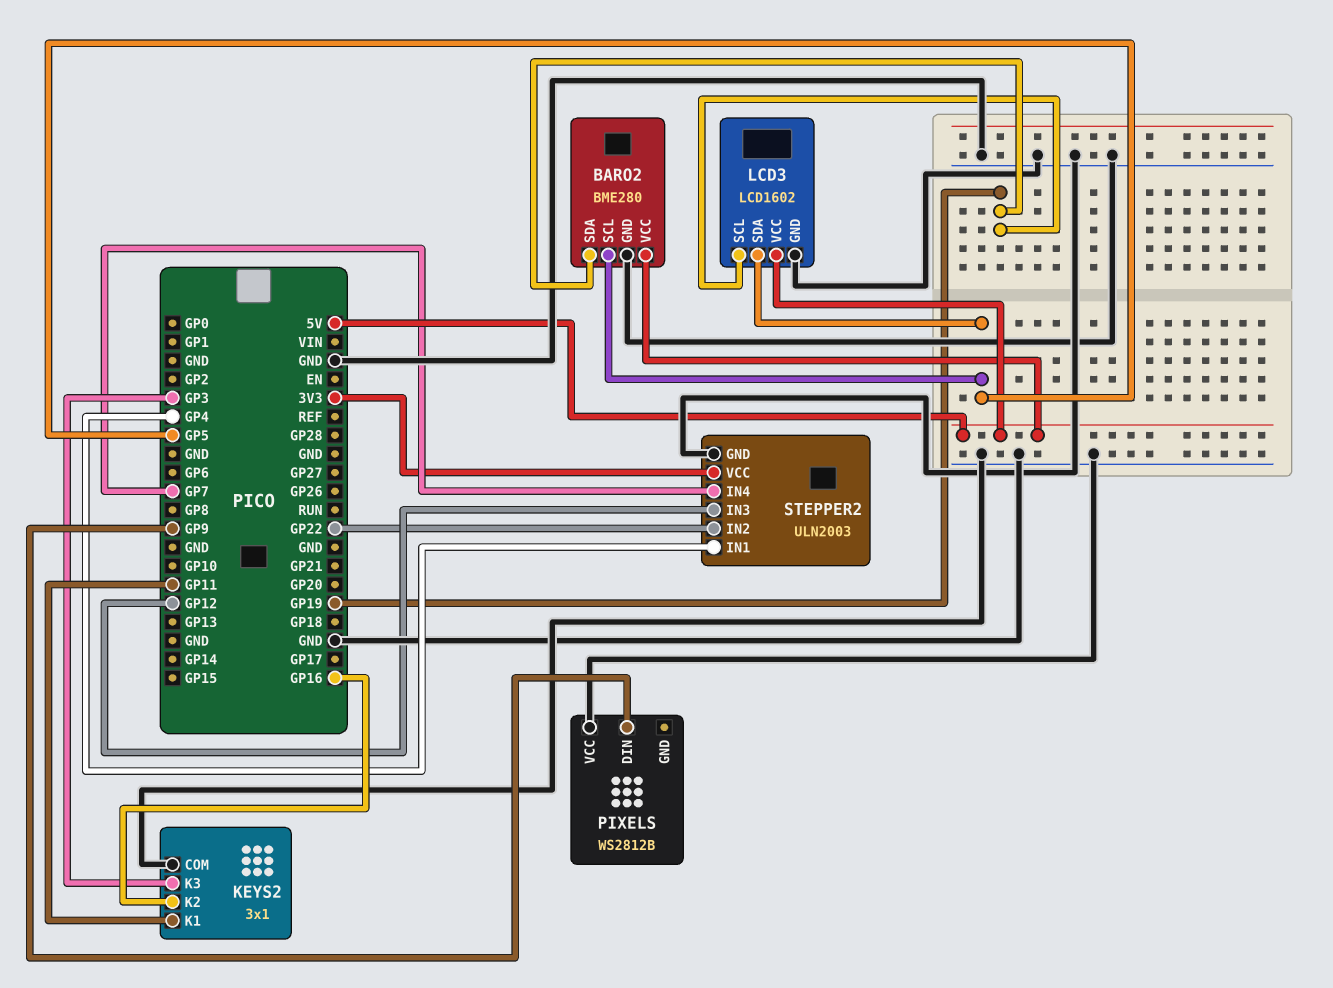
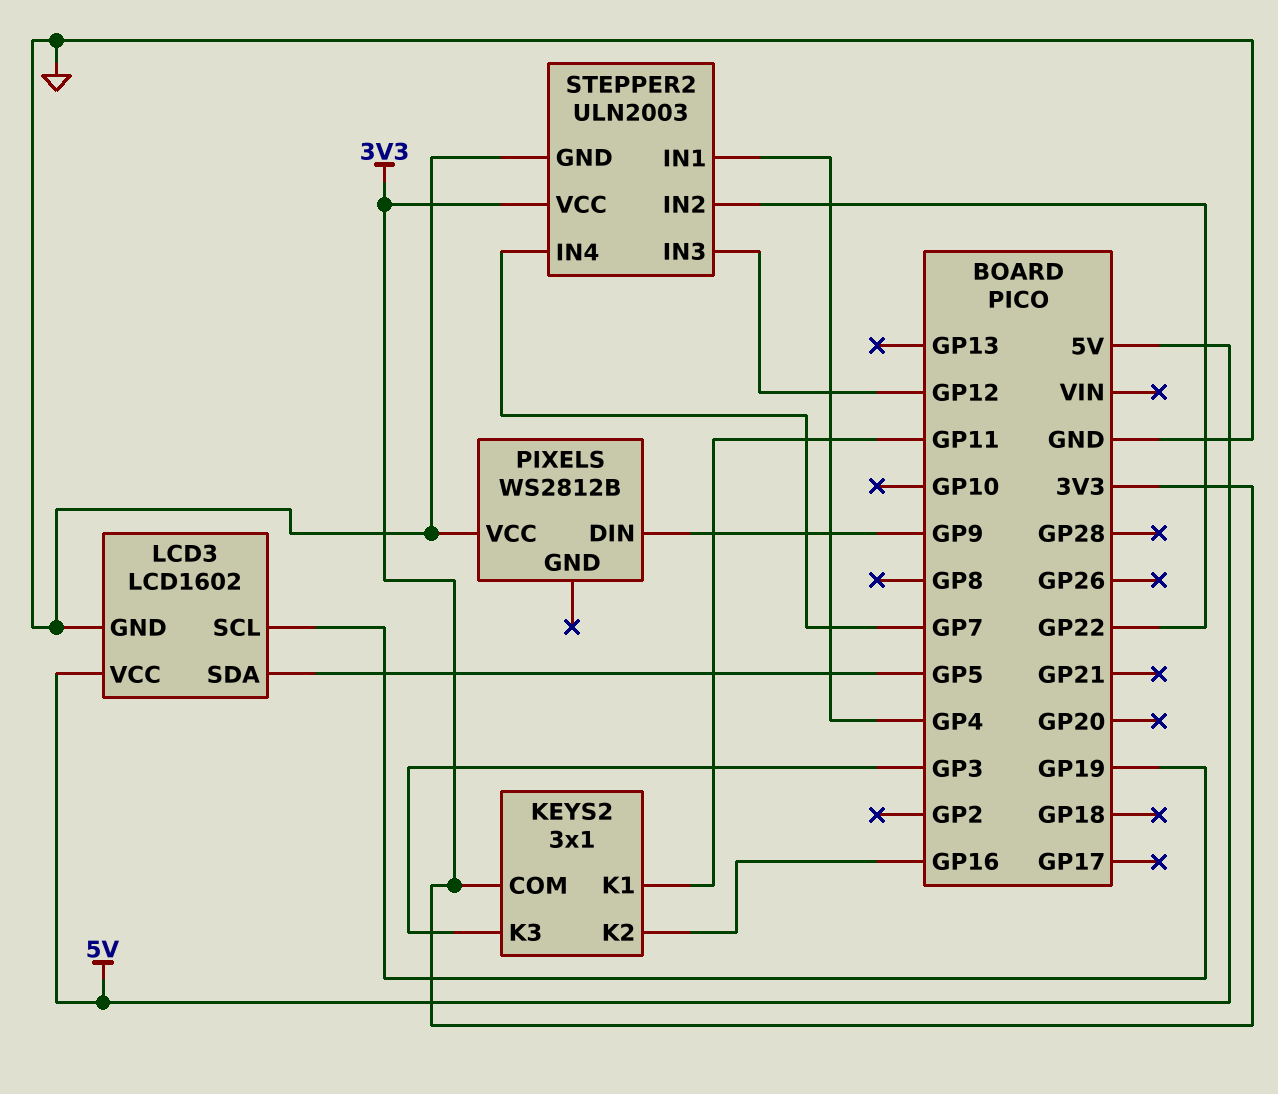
BARO2: BME280 -> none
BARO2 pin GND: GND -> none
BARO2 pin SCL: GP5 -> none
BARO2 pin SDA: GP19 -> none
BARO2 pin VCC: 5V -> none
KEYS2 pin COM: GND -> 3V3

